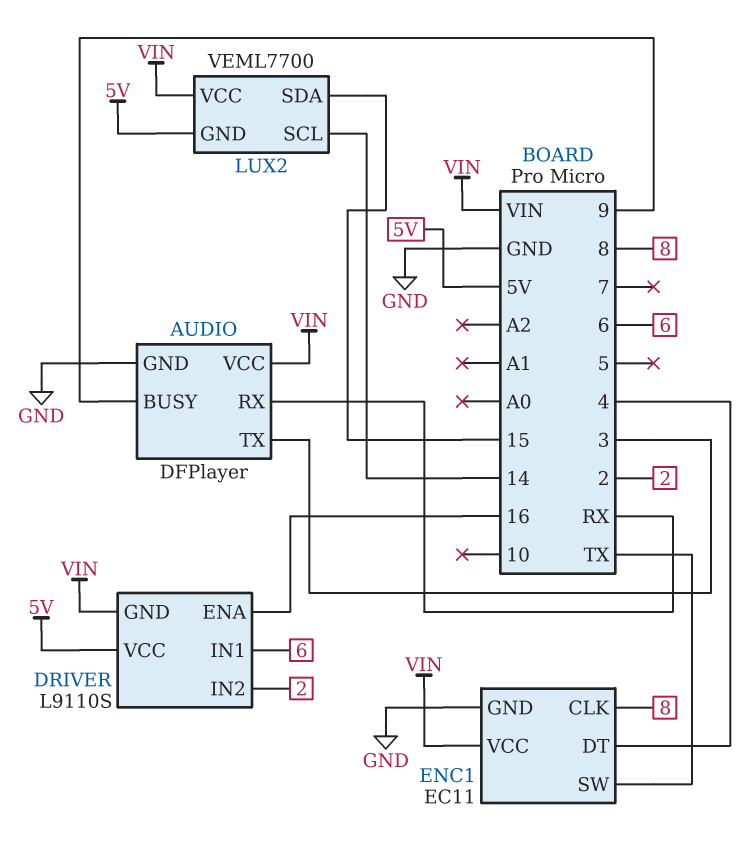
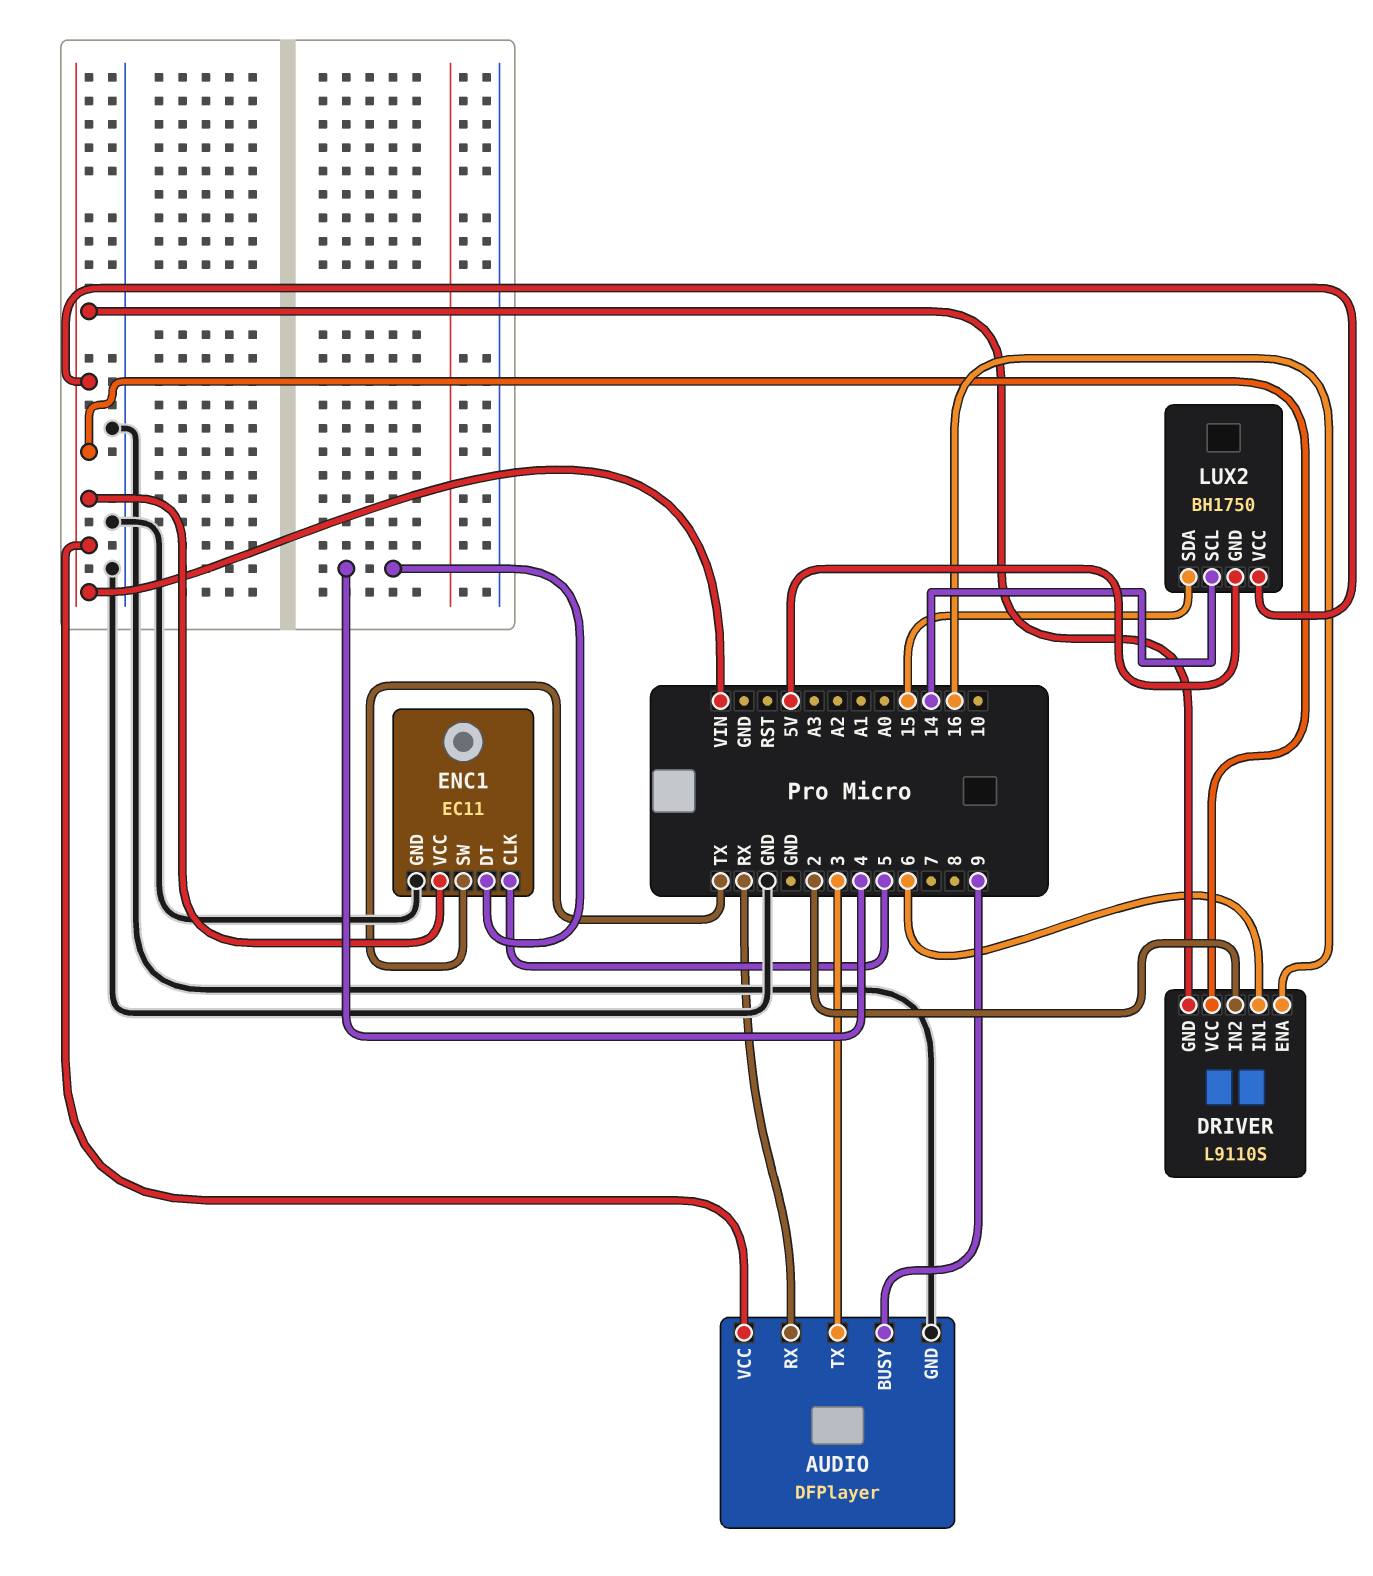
DRIVER pin VCC: 5V -> VIN
ENC1 pin CLK: 8 -> 5
LUX2: VEML7700 -> BH1750

